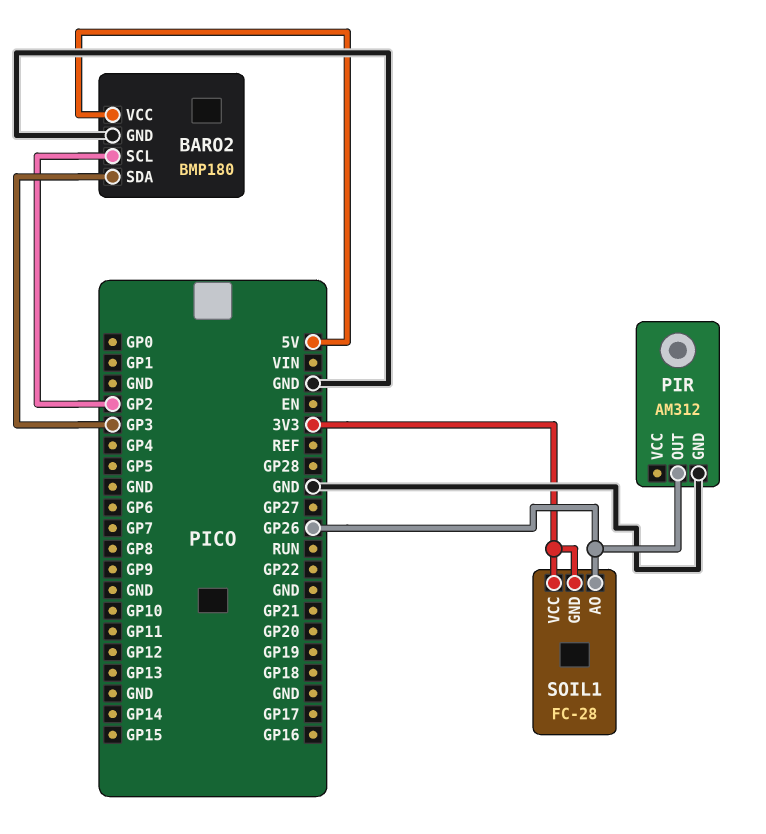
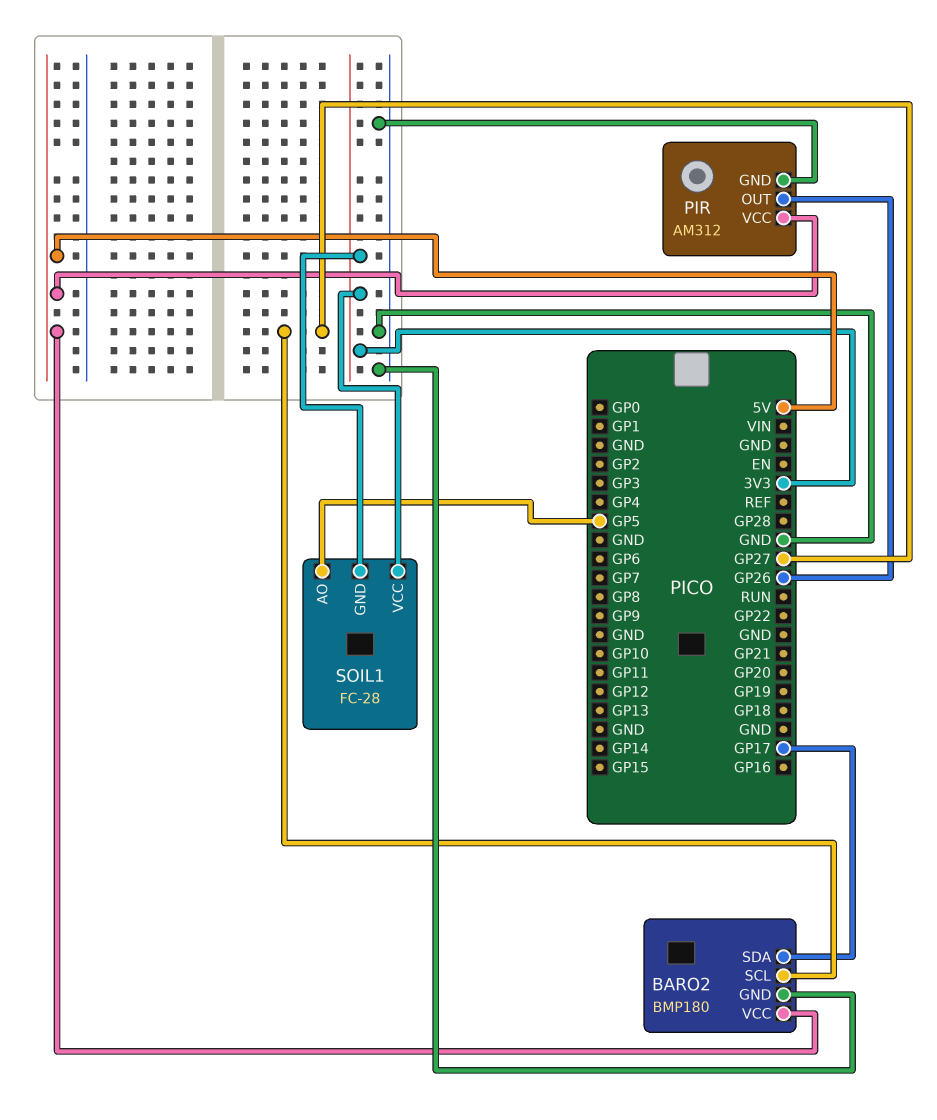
BARO2 pin SCL: GP2 -> GP27
BARO2 pin SDA: GP3 -> GP17
PIR pin VCC: none -> 5V
SOIL1 pin AO: GP26 -> GP5

